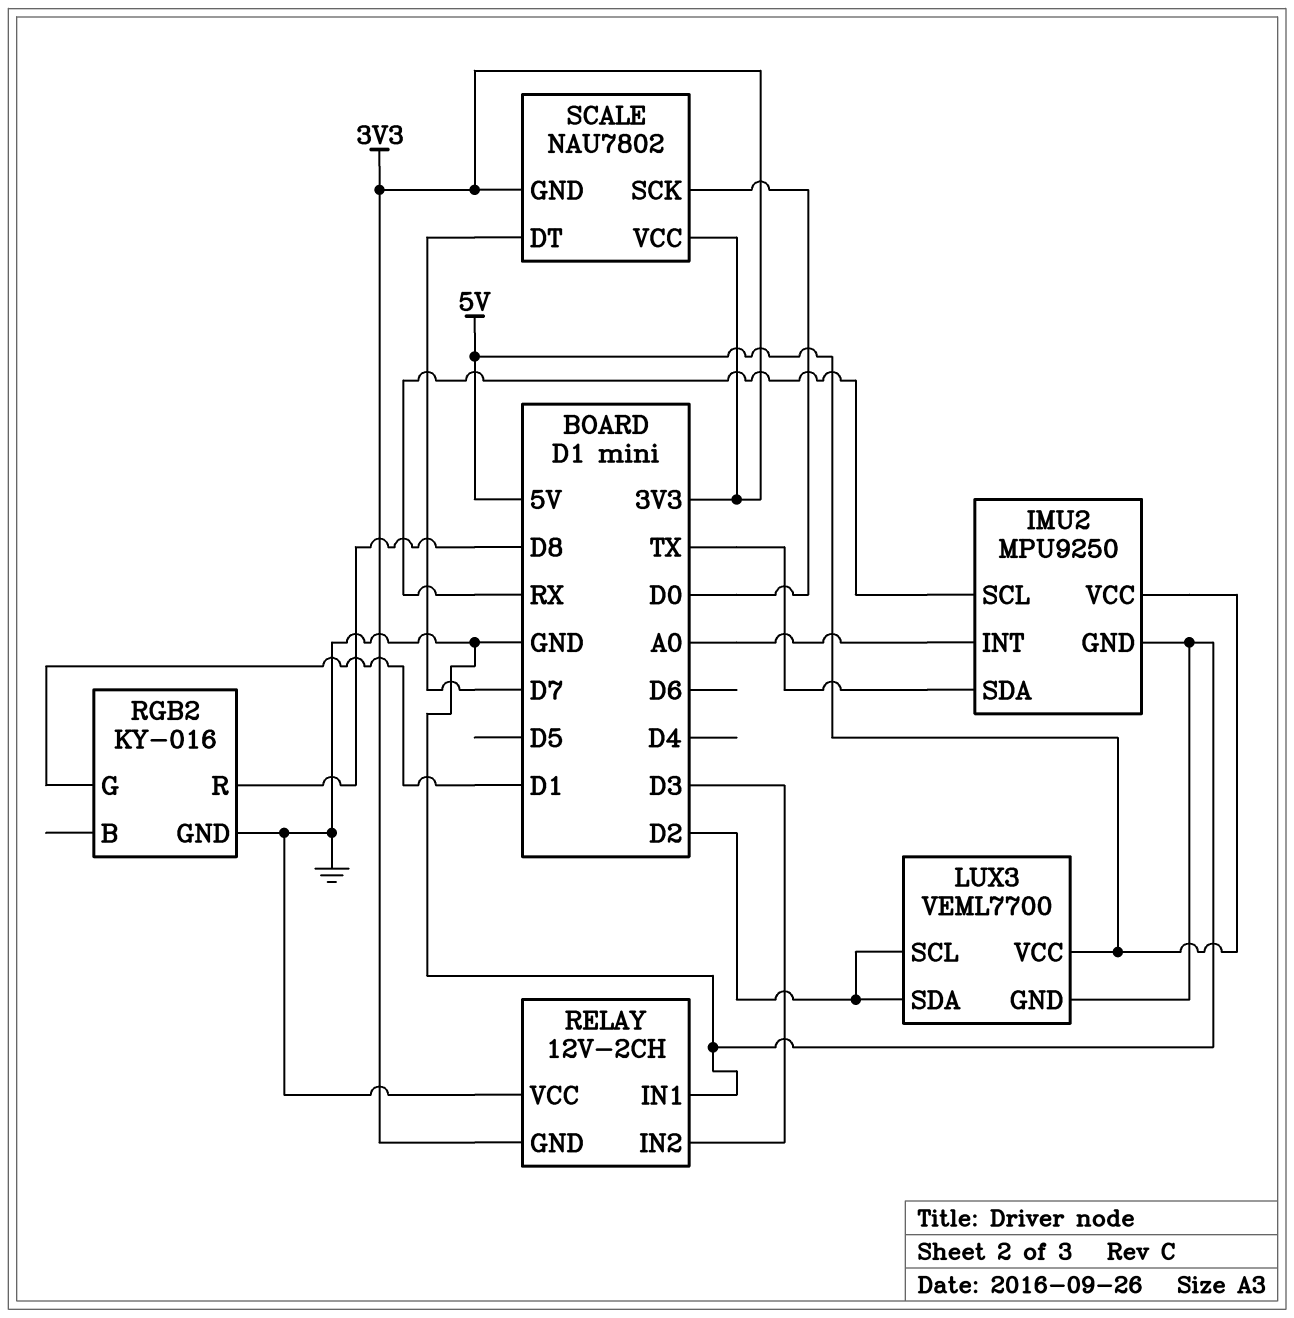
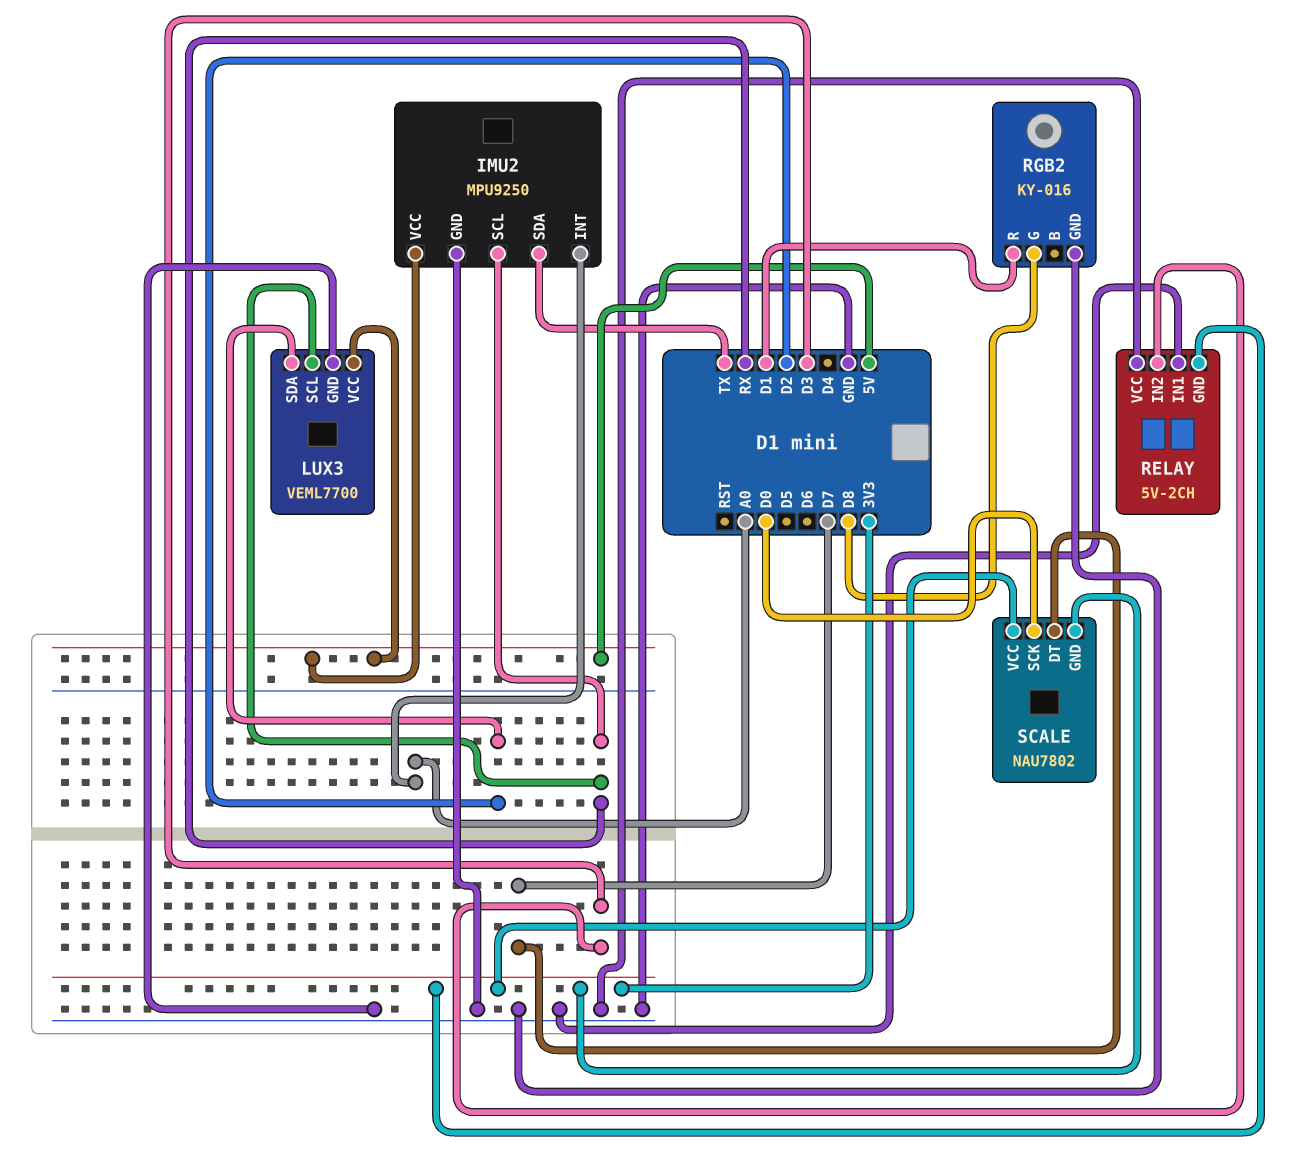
LUX3 pin SCL: D2 -> RX
RELAY: 12V-2CH -> 5V-2CH
RGB2 pin G: D1 -> D8
RGB2 pin R: D8 -> D1

